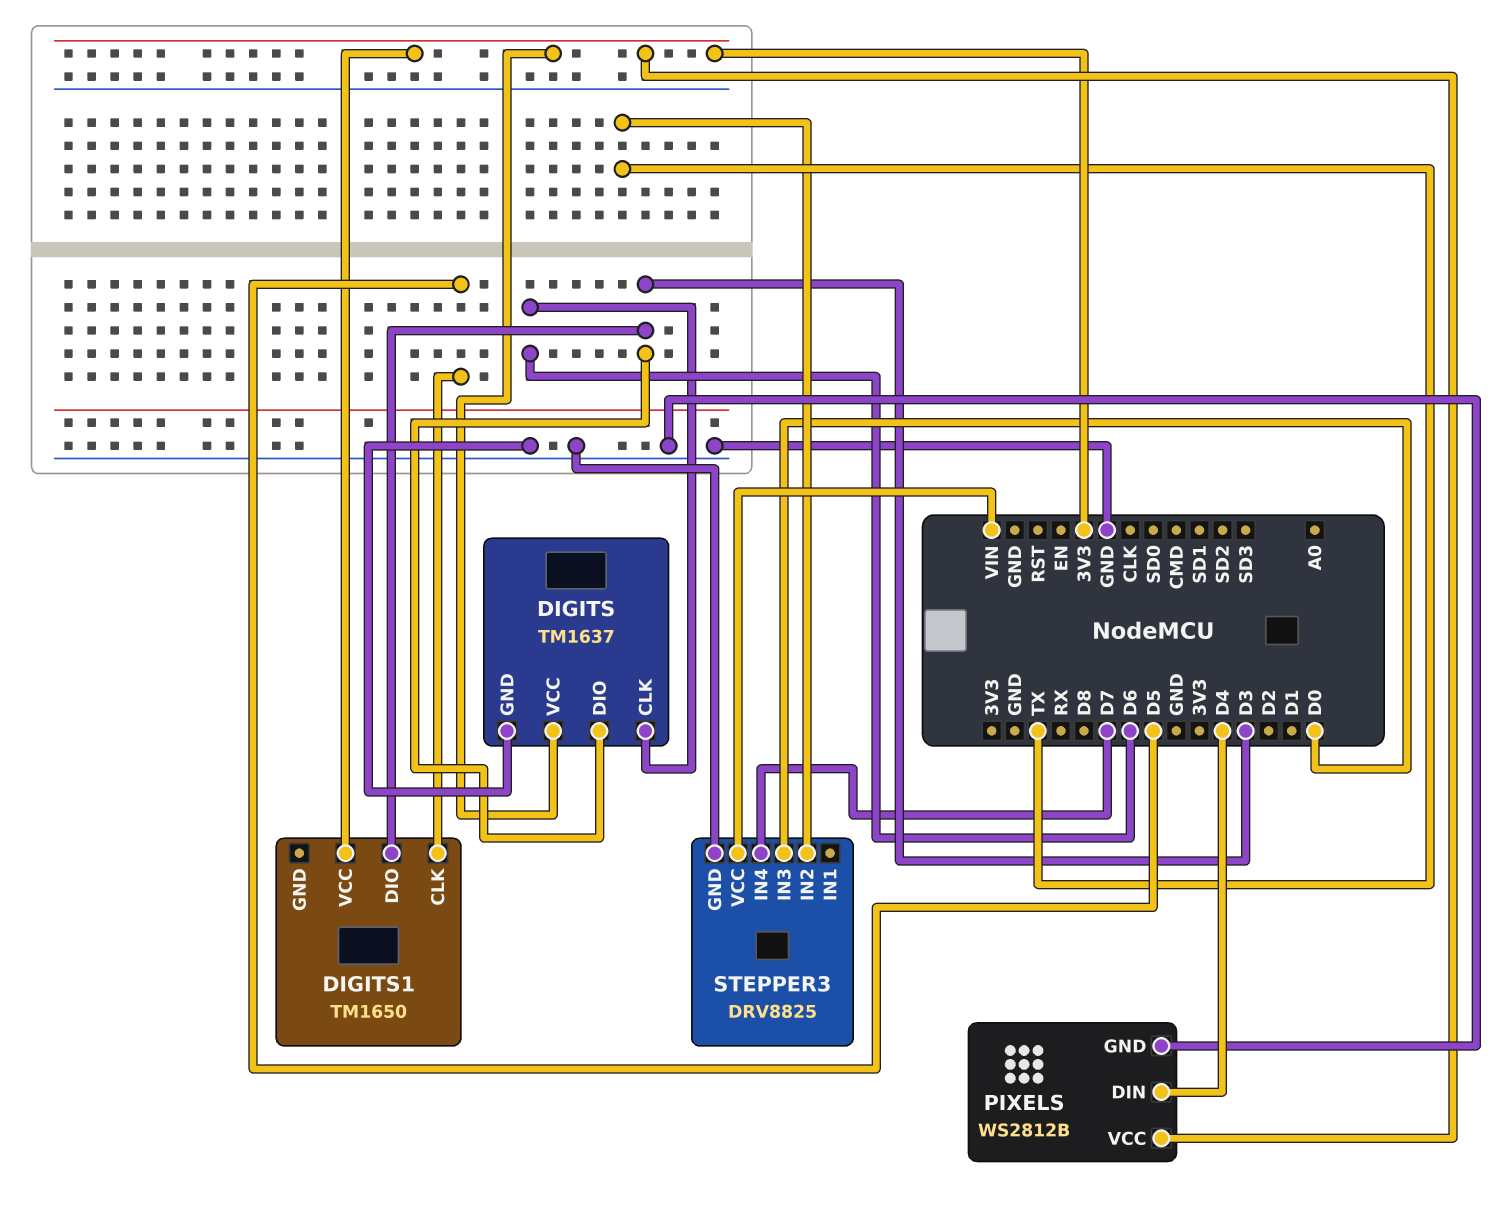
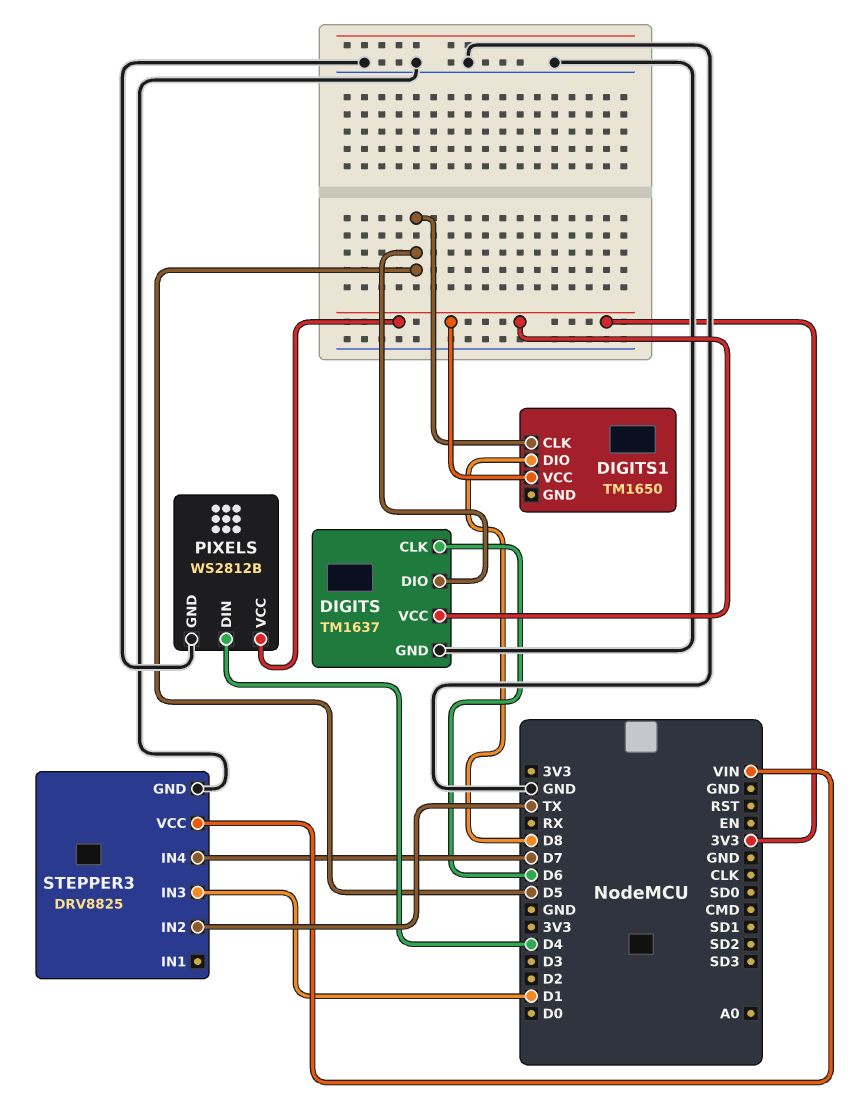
DIGITS pin DIO: D3 -> D5
DIGITS1 pin DIO: D3 -> D8
STEPPER3 pin IN3: D0 -> D1

